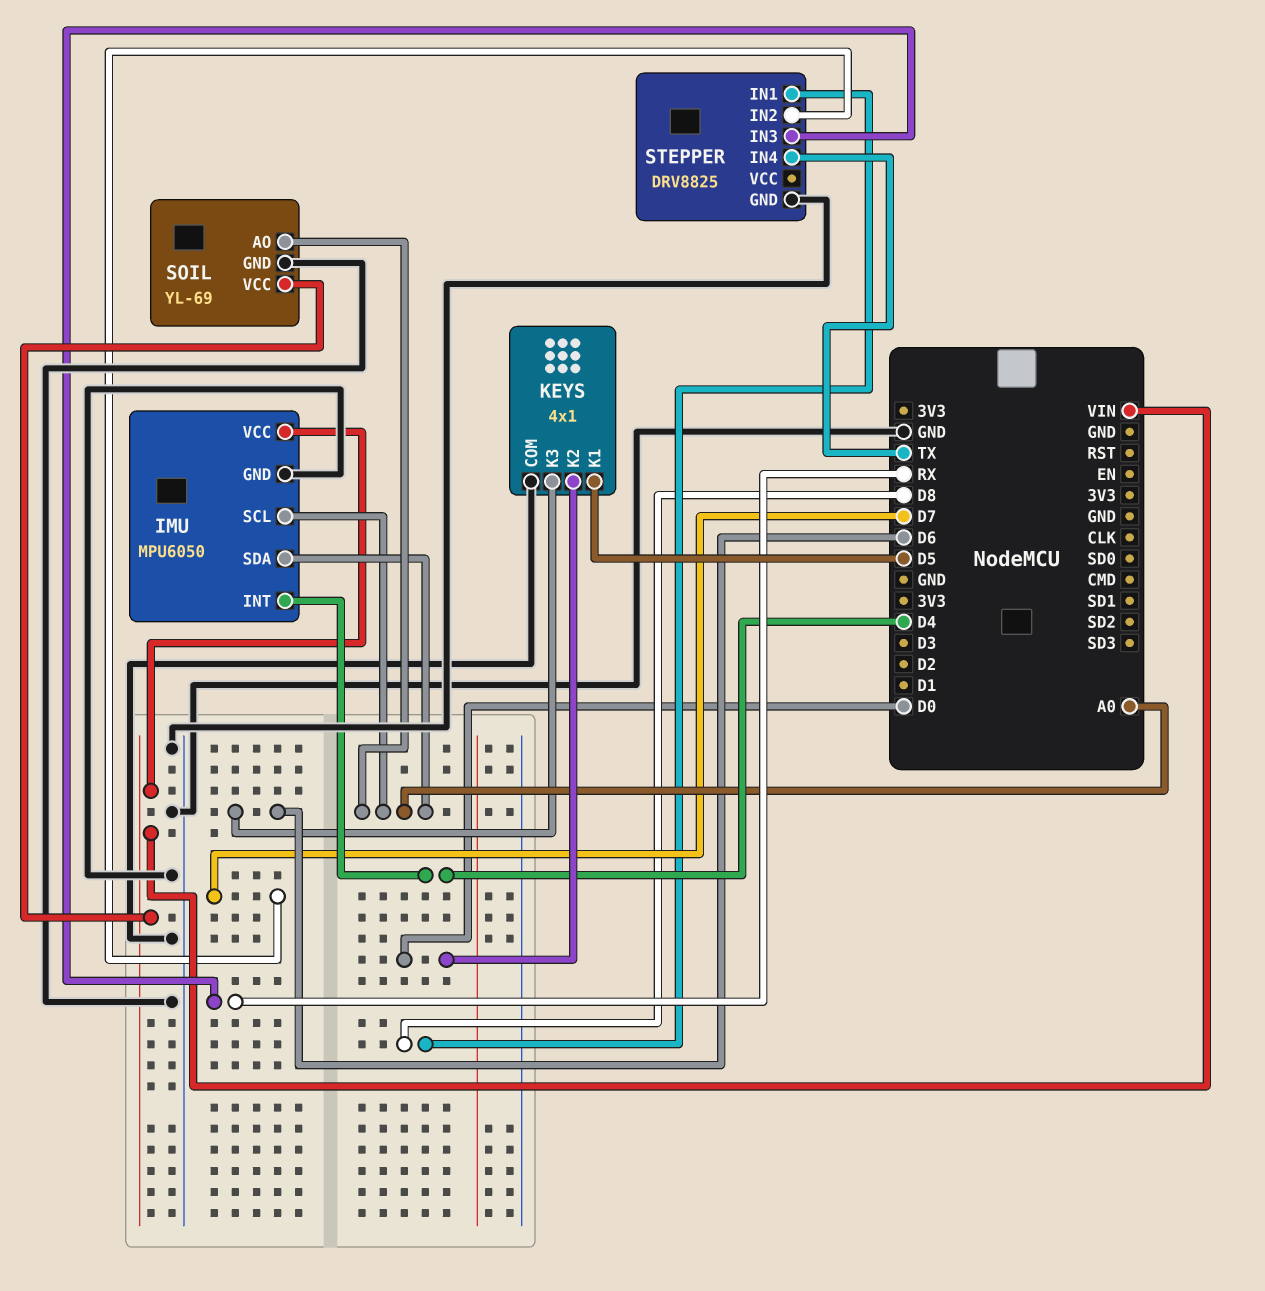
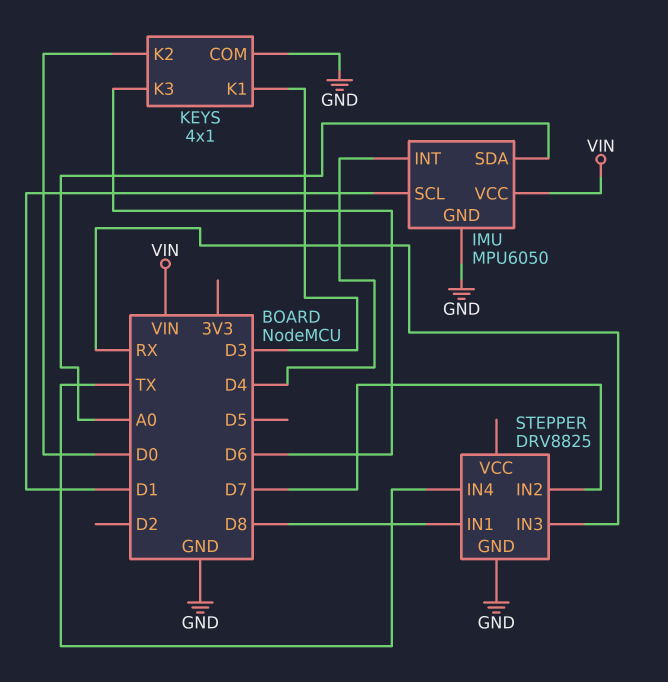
IMU pin SCL: A0 -> D1
KEYS pin K1: D5 -> D3
SOIL: YL-69 -> none
SOIL pin AO: A0 -> none
SOIL pin GND: GND -> none
SOIL pin VCC: VIN -> none

